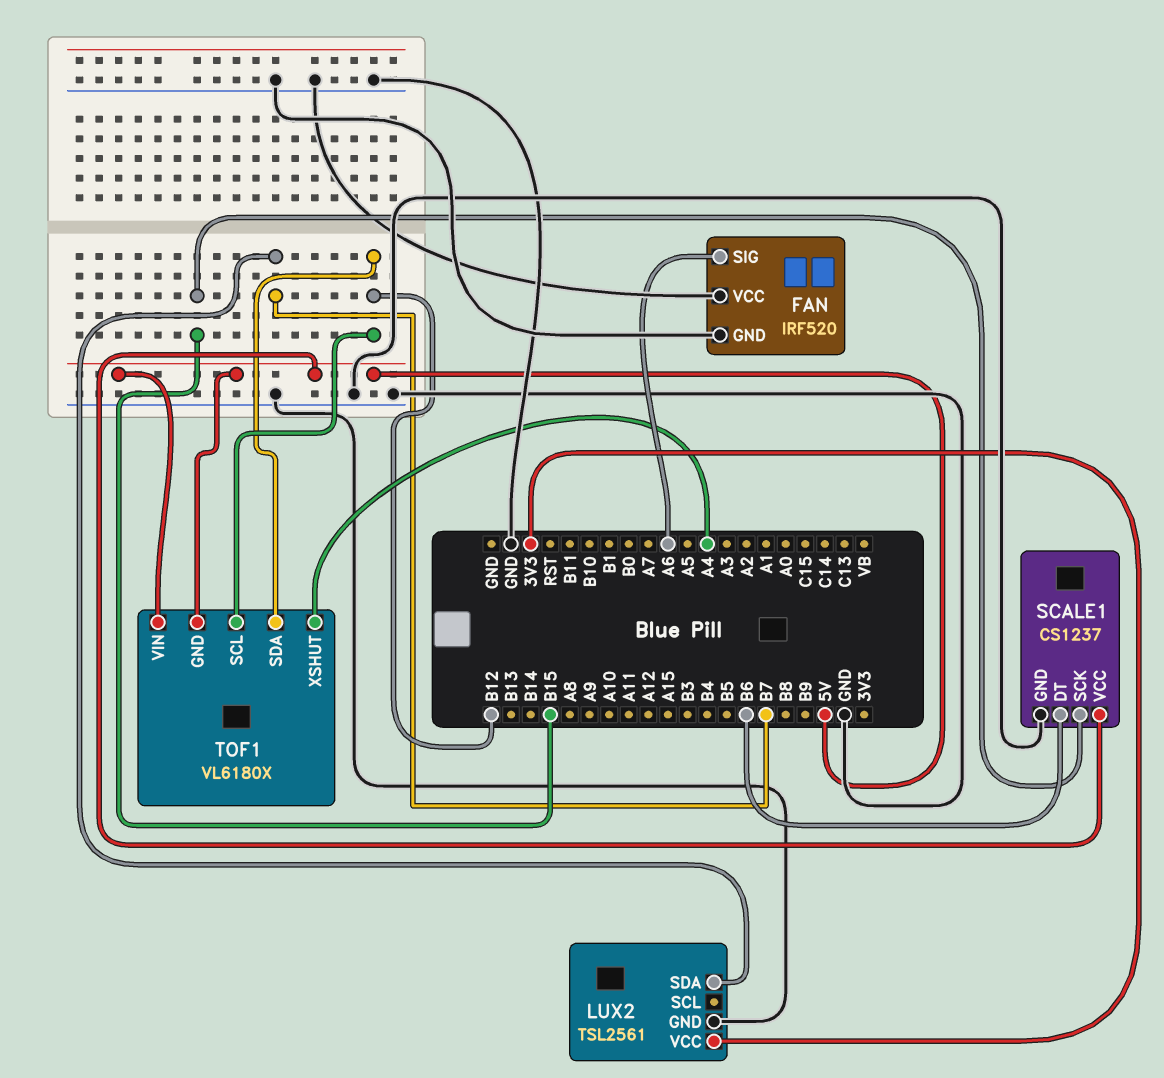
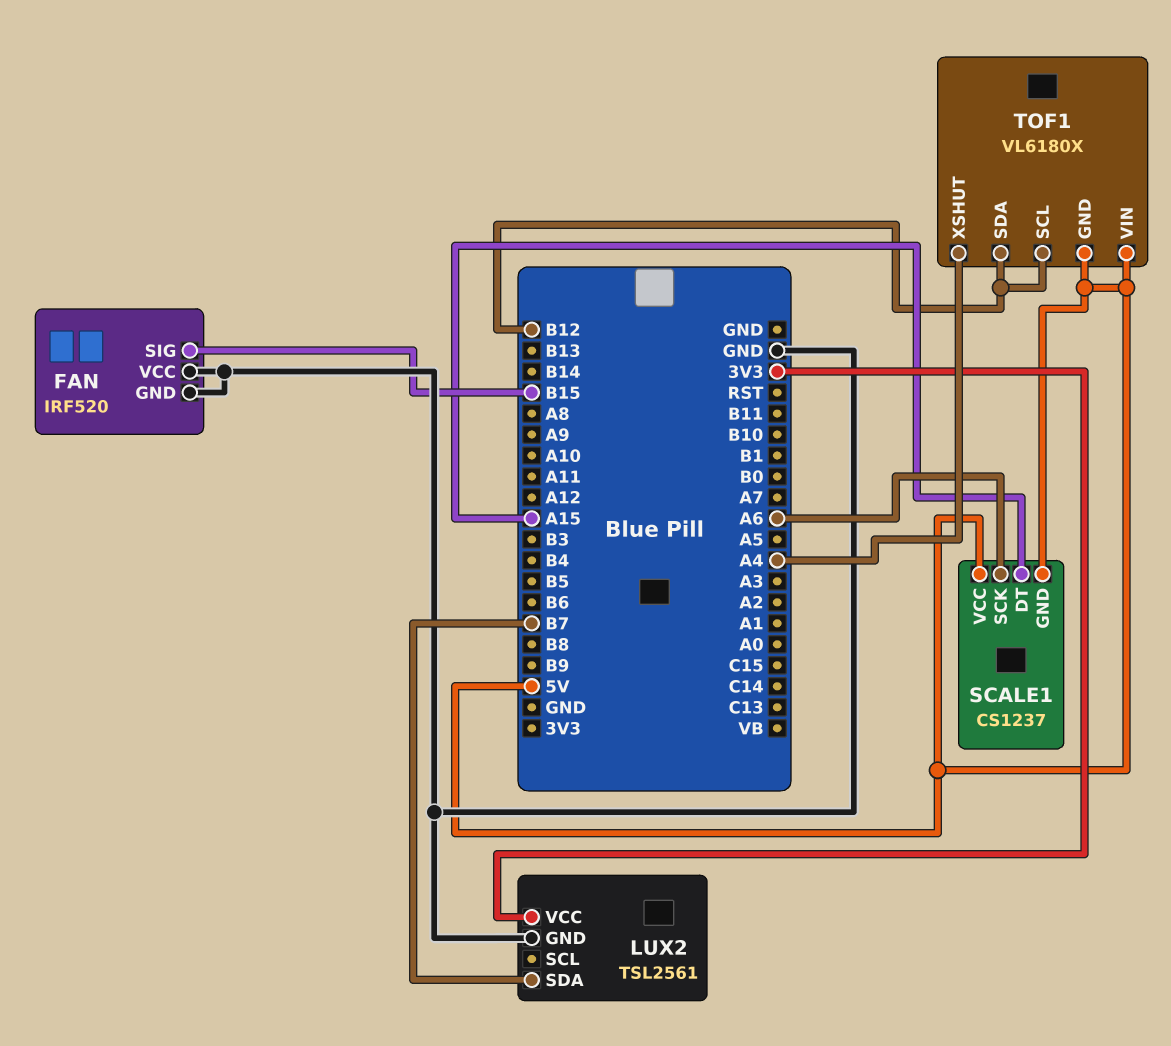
FAN pin SIG: A6 -> B15
SCALE1 pin DT: B6 -> A15
SCALE1 pin GND: GND -> 5V
SCALE1 pin SCK: B15 -> A6

